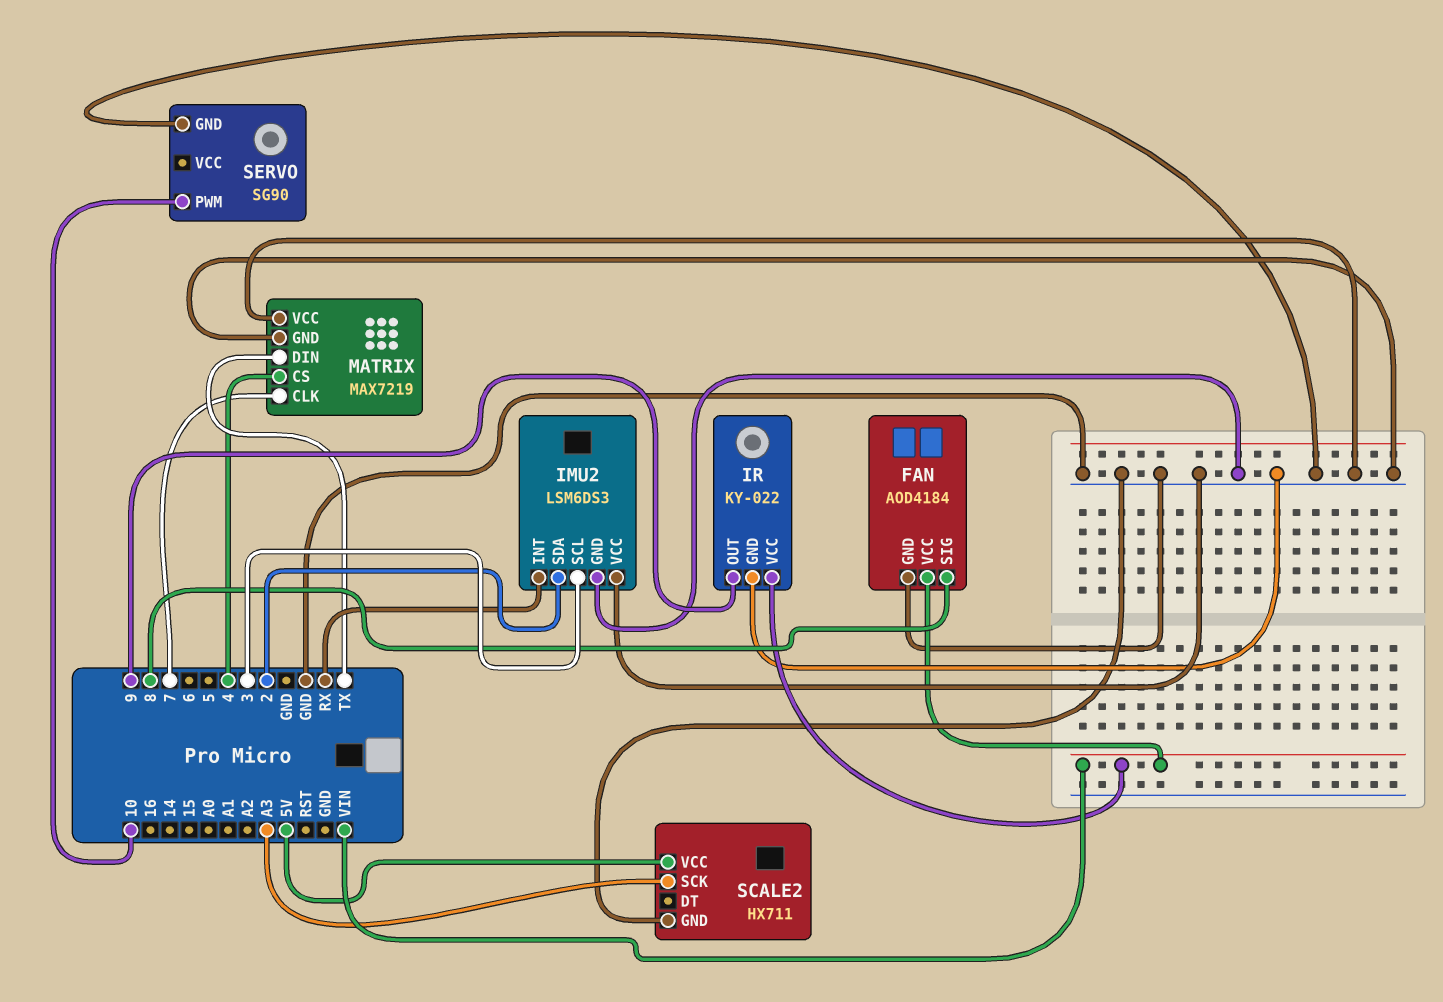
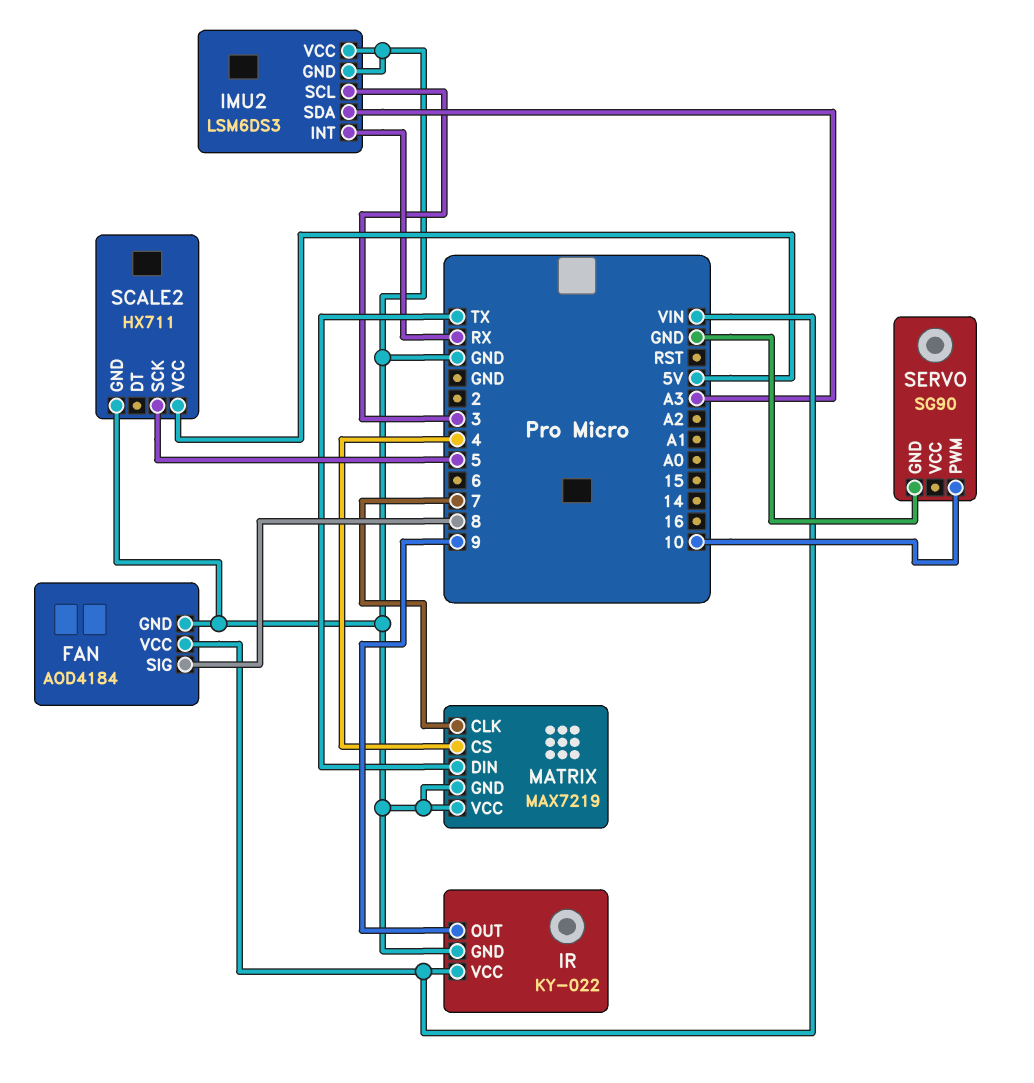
IMU2 pin SDA: 2 -> A3
SCALE2 pin SCK: A3 -> 5

